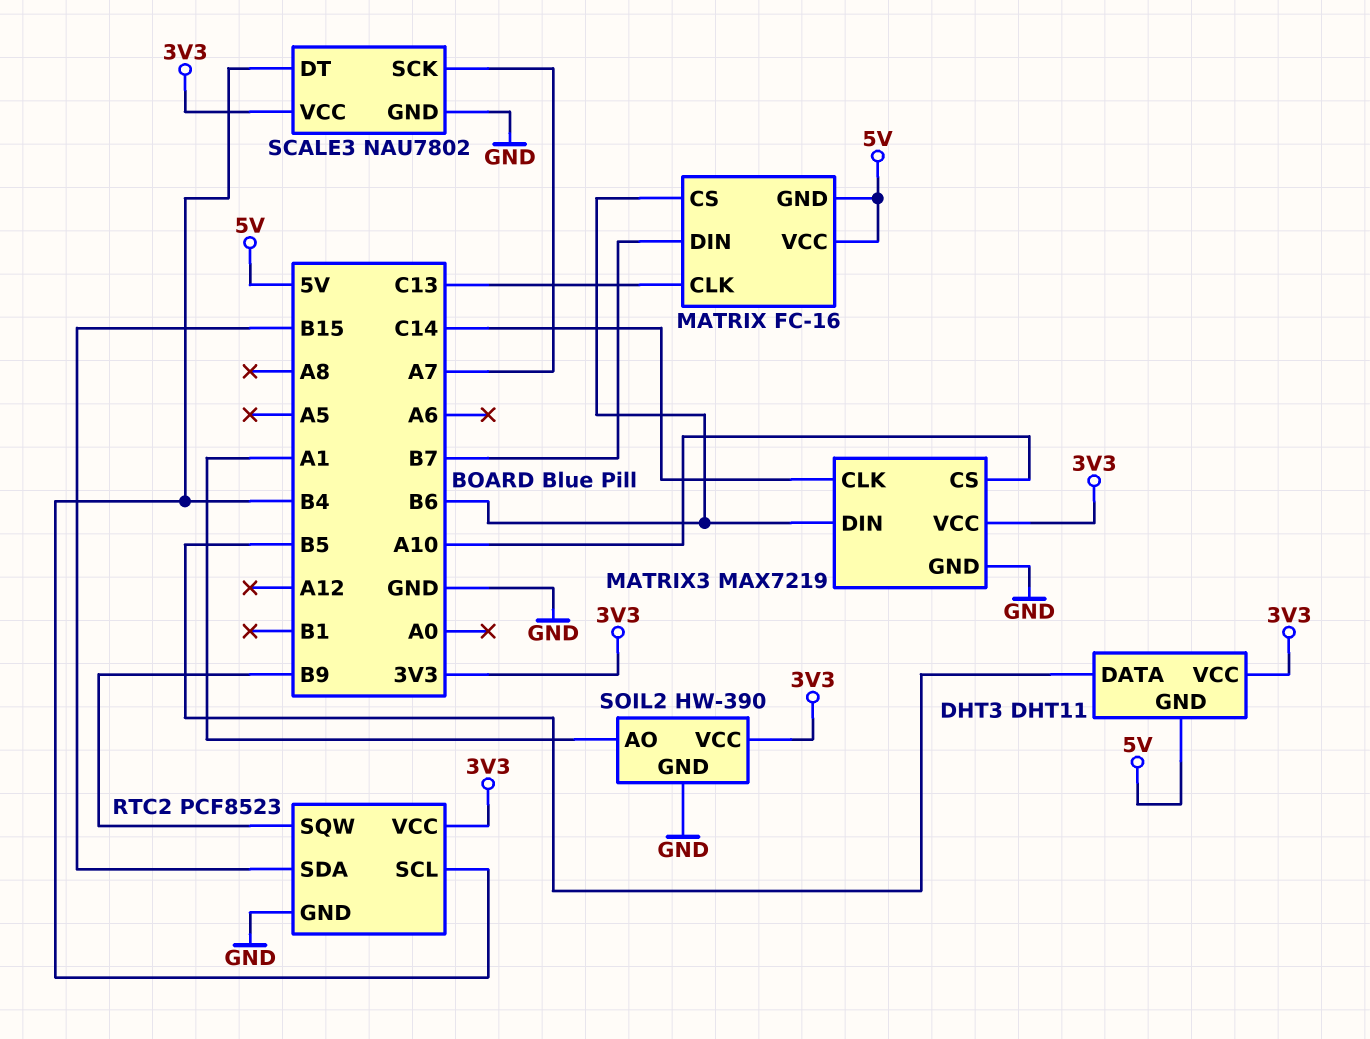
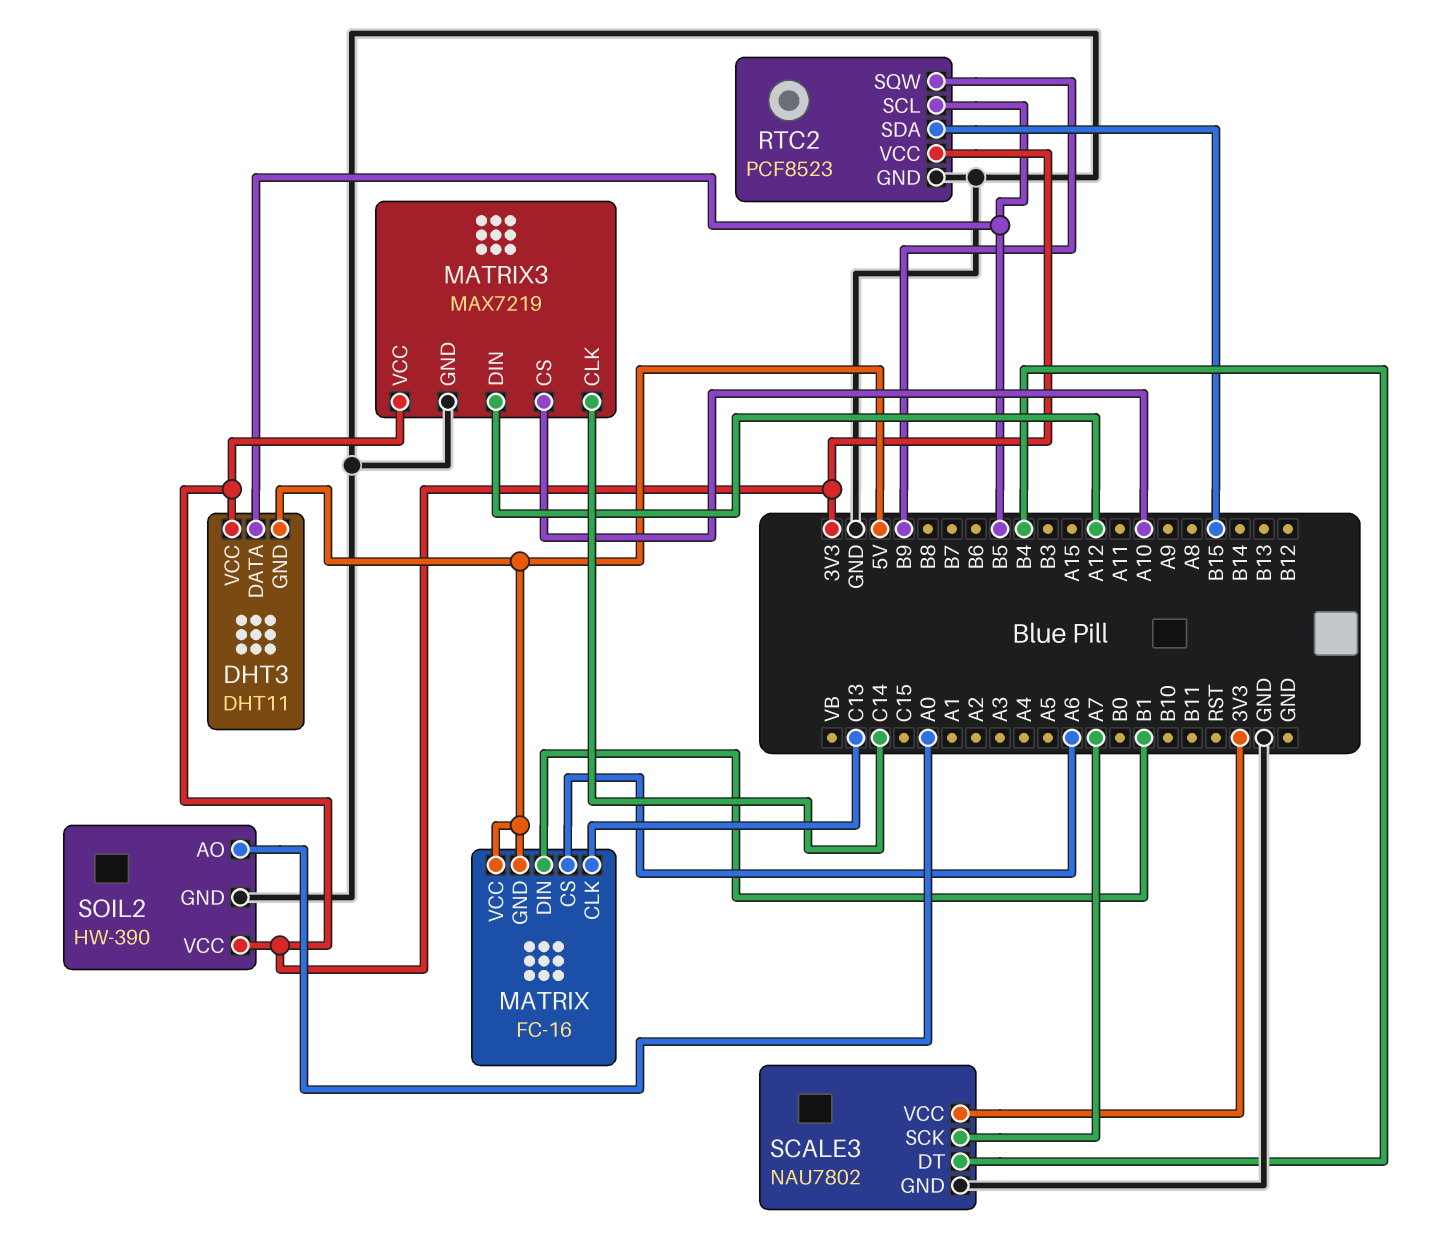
MATRIX pin CS: B6 -> A6
MATRIX pin DIN: B7 -> B1
MATRIX3 pin DIN: B6 -> A12
RTC2 pin SCL: B4 -> B5
SOIL2 pin AO: A1 -> A0

